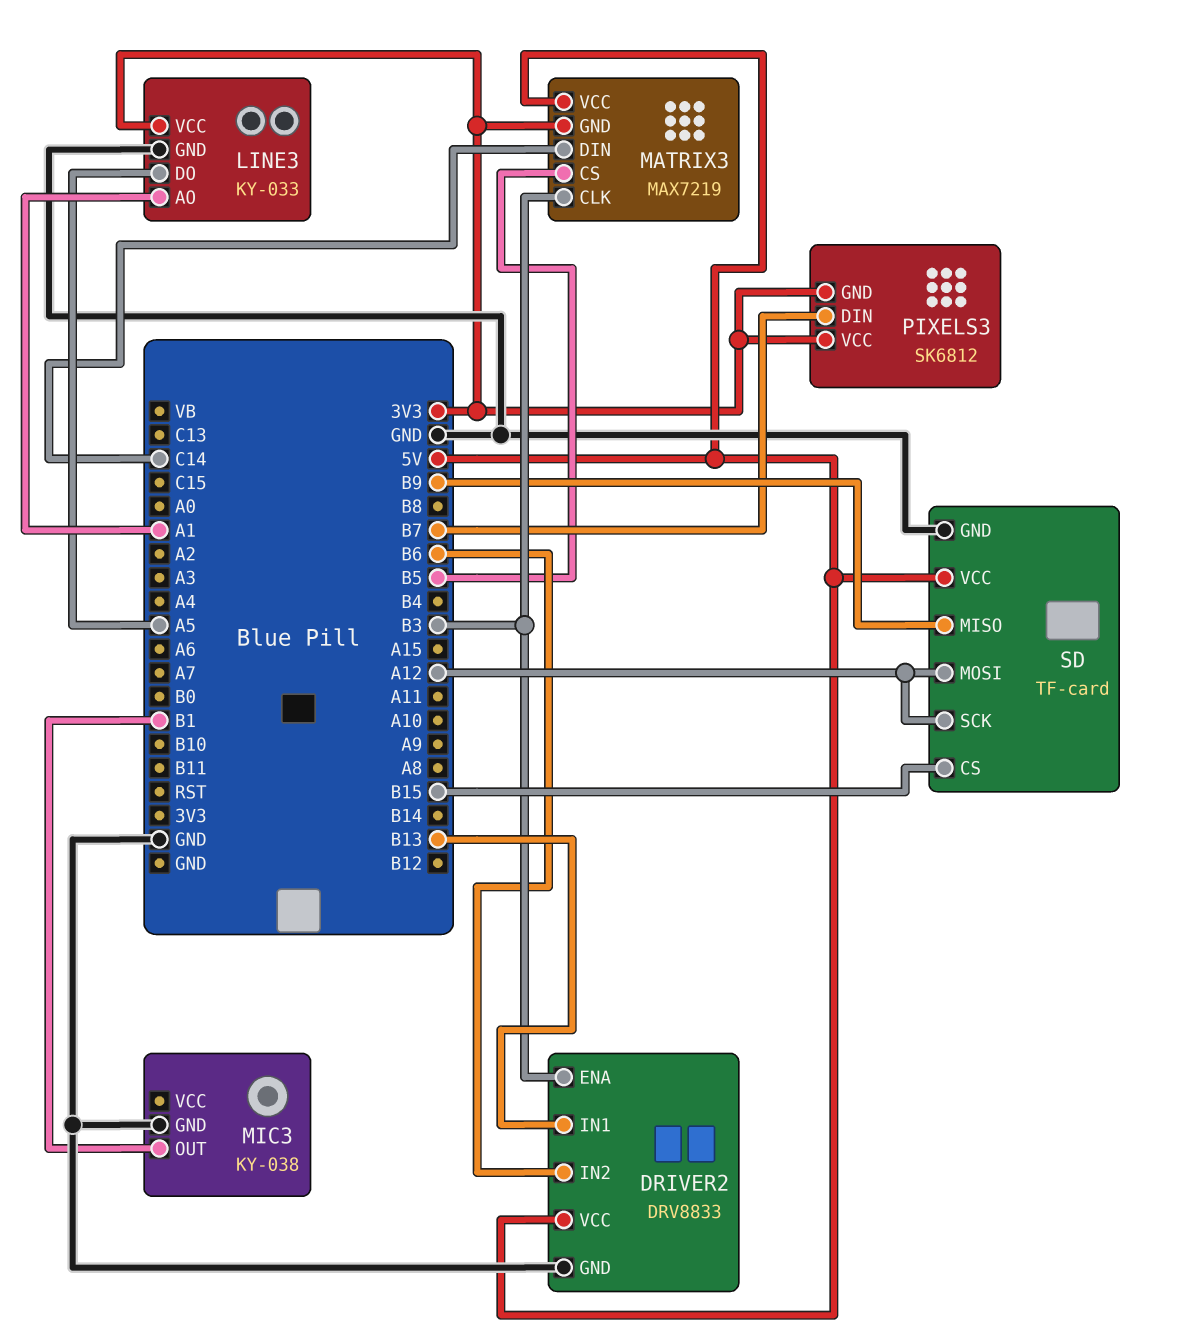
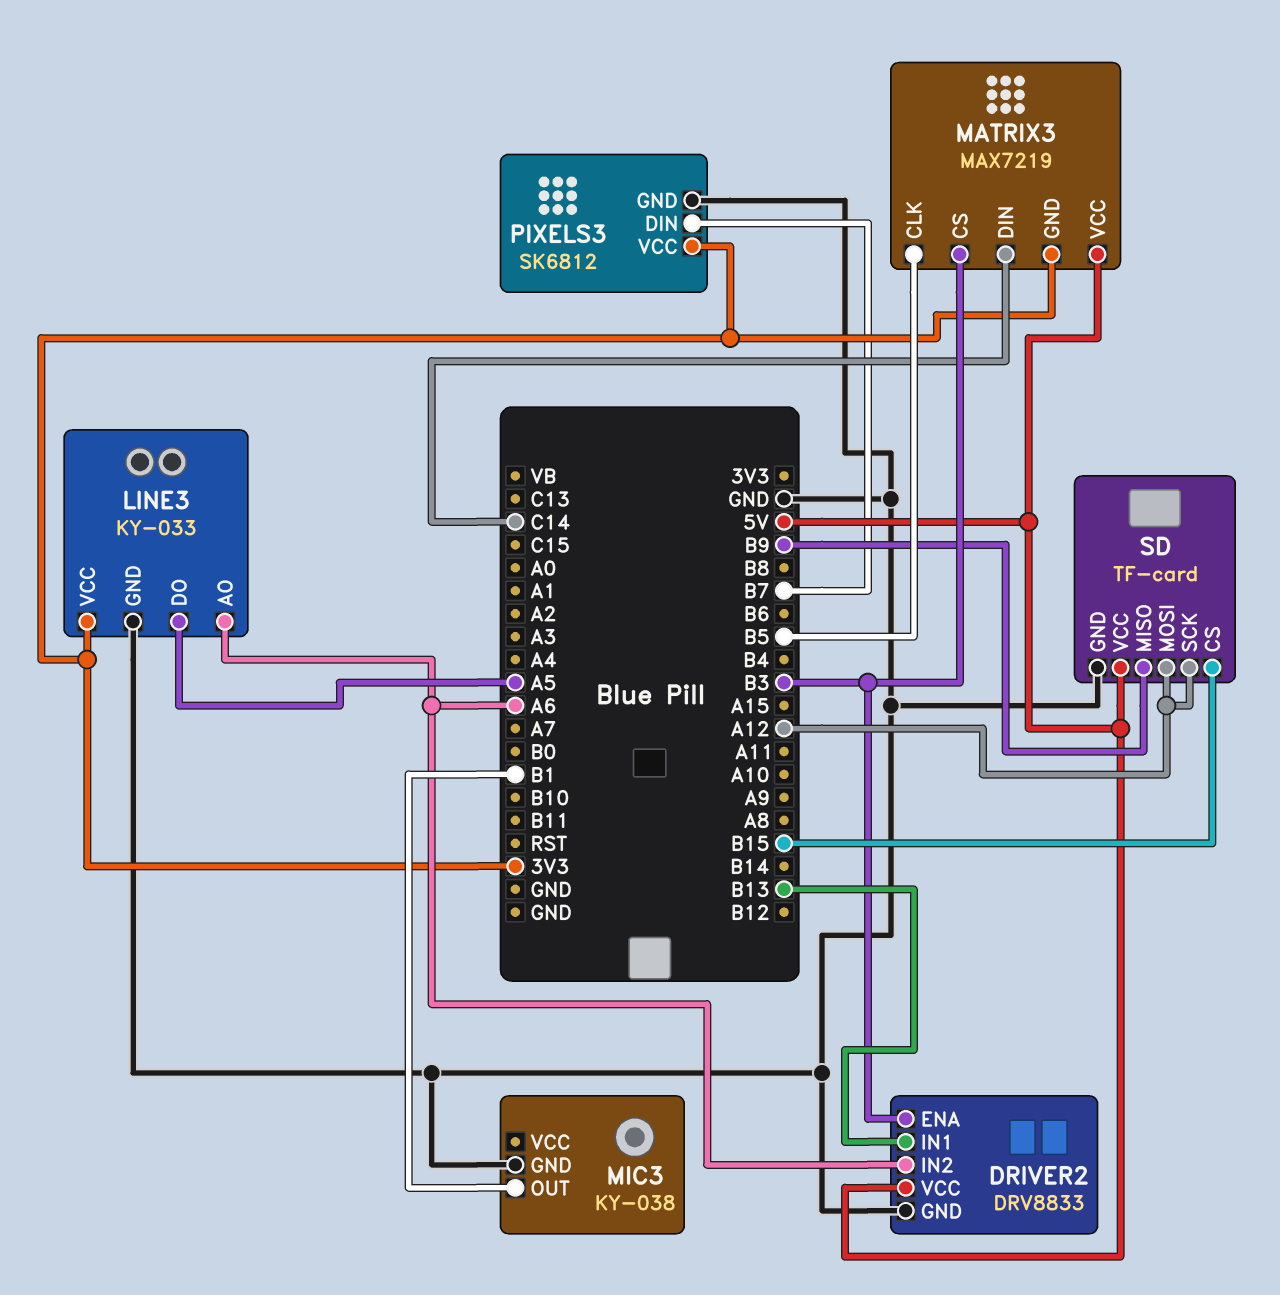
DRIVER2 pin IN2: B6 -> A6
LINE3 pin AO: A1 -> A6
MATRIX3 pin CLK: B3 -> B5
MATRIX3 pin CS: B5 -> B3
PIXELS3 pin GND: 3V3 -> GND

